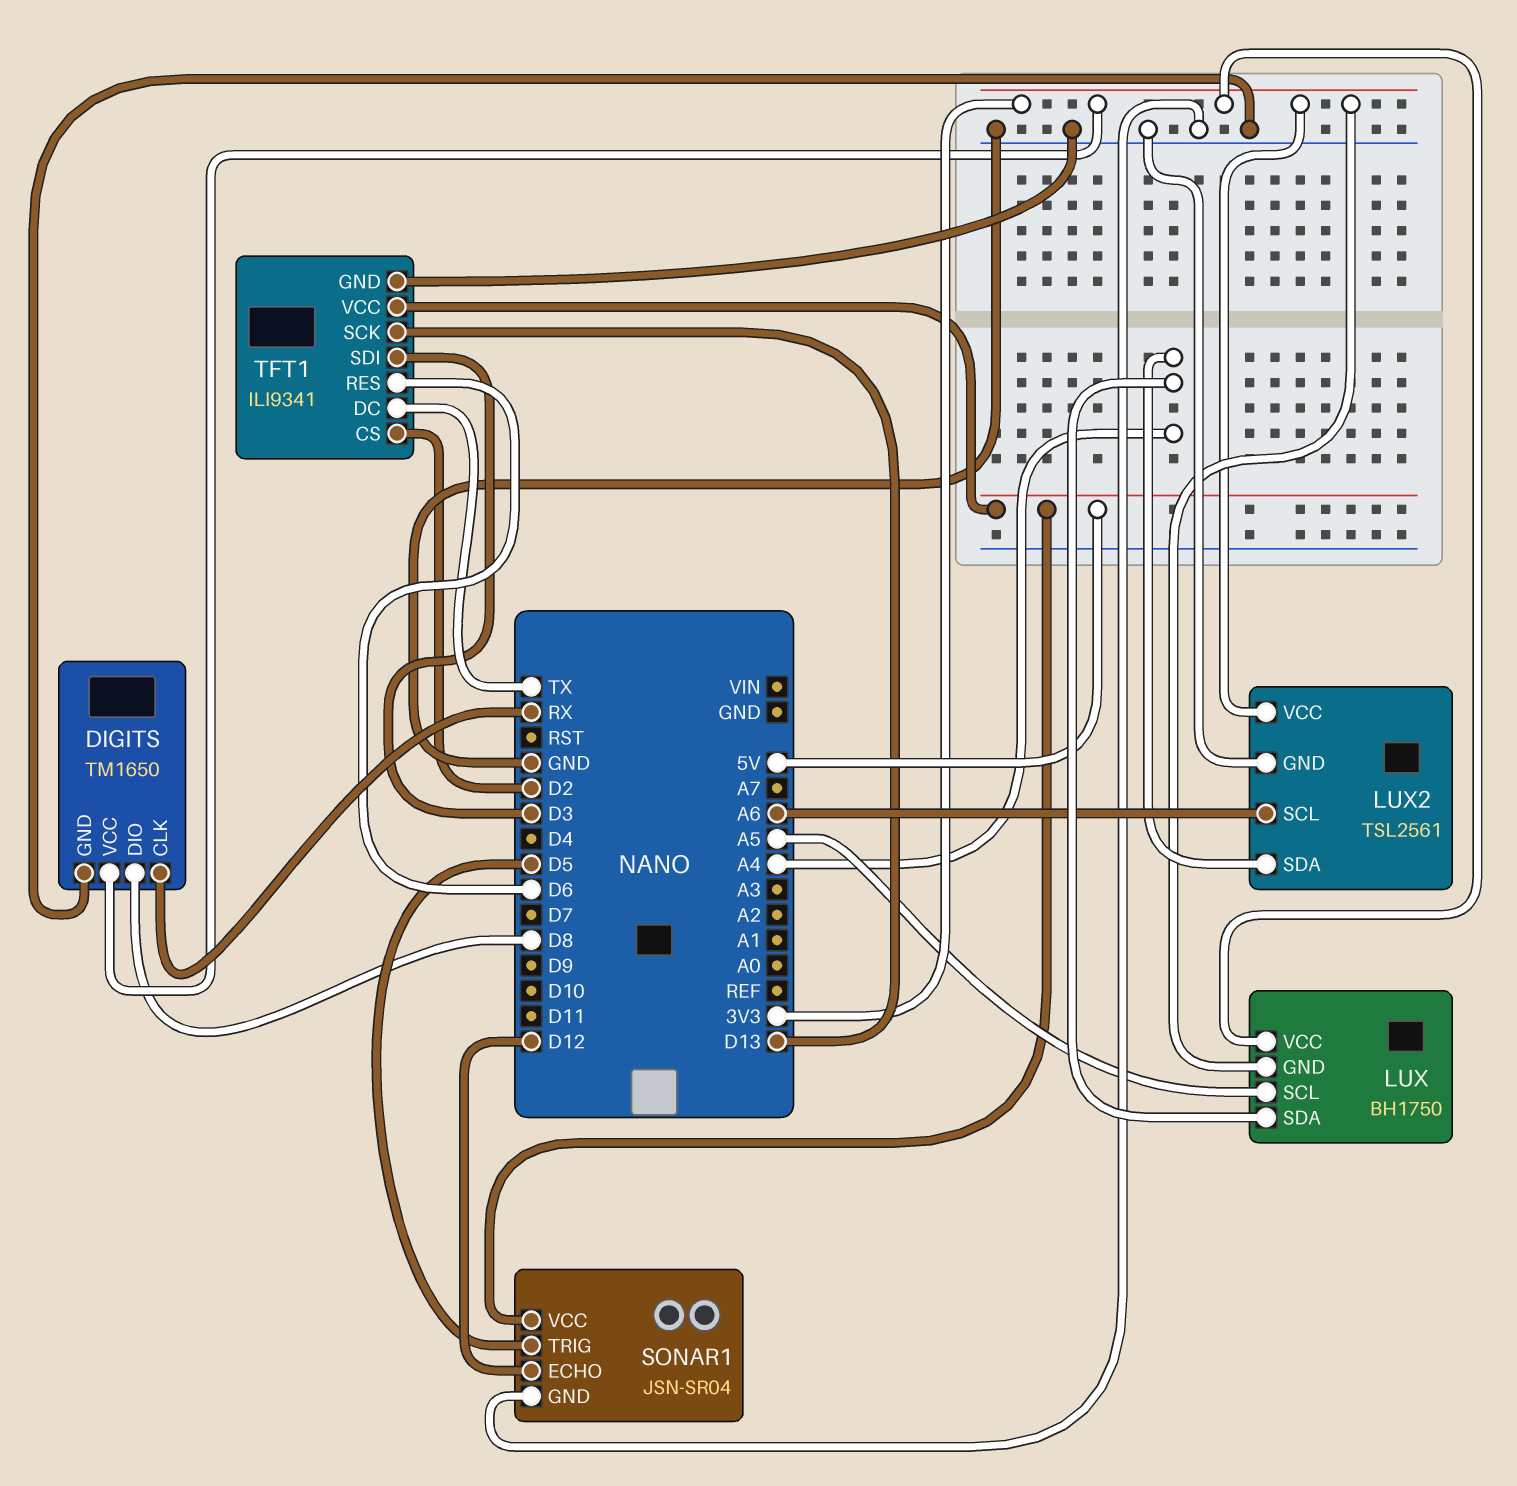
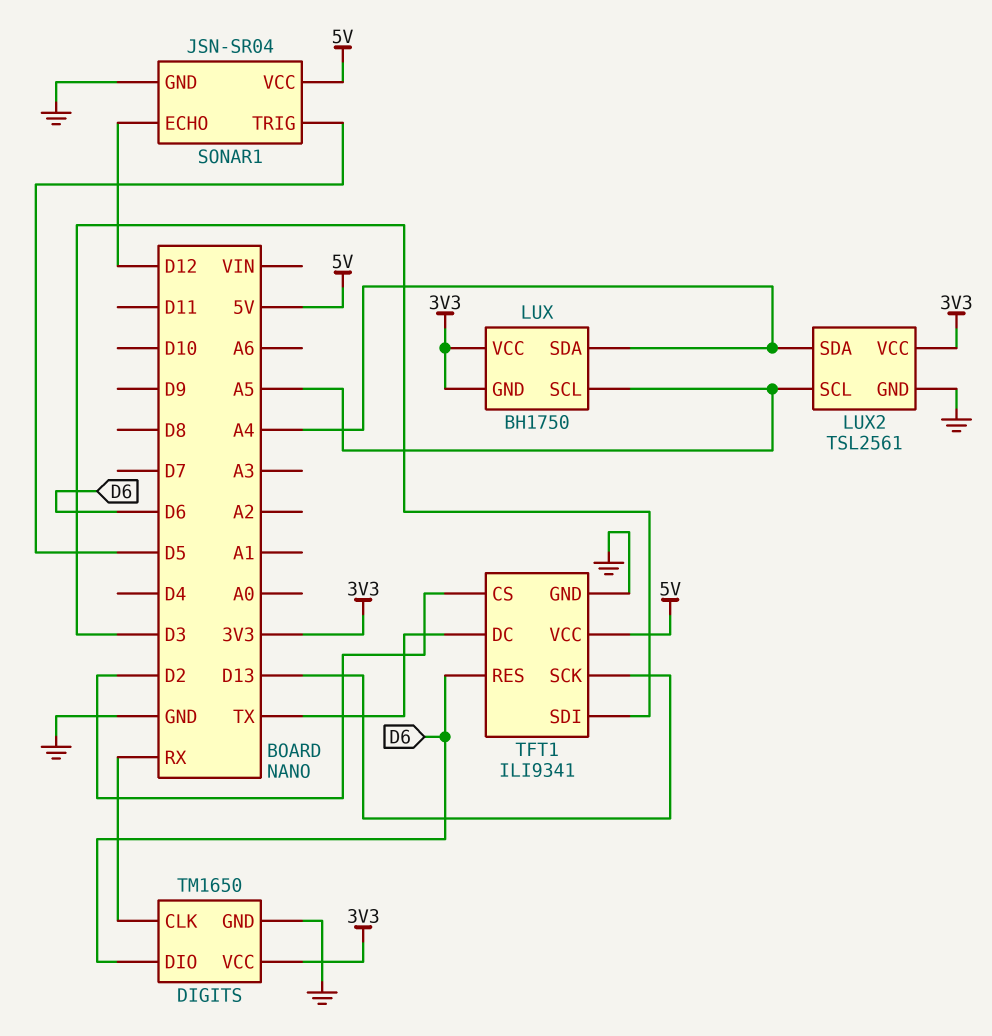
DIGITS pin DIO: D8 -> D6
LUX2 pin SCL: A6 -> A5

